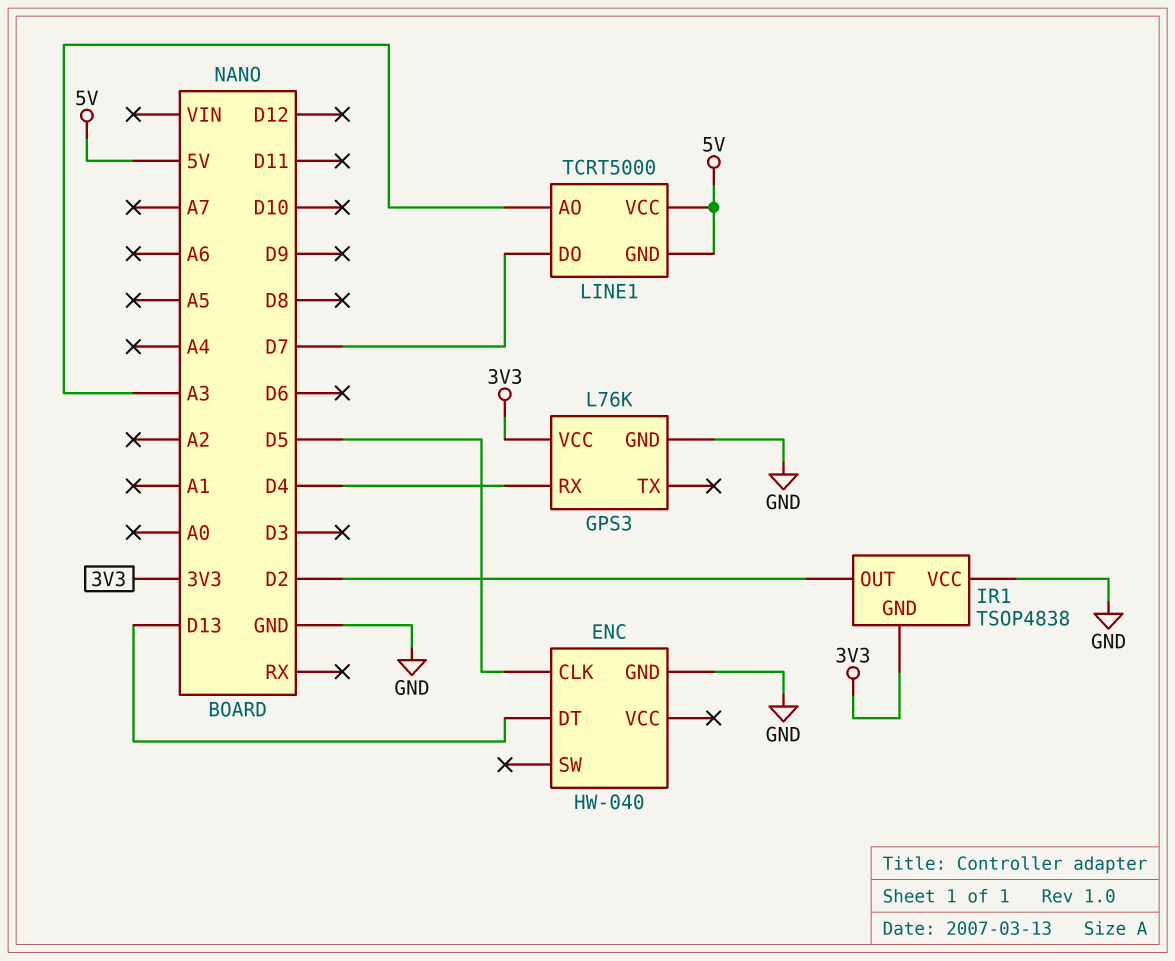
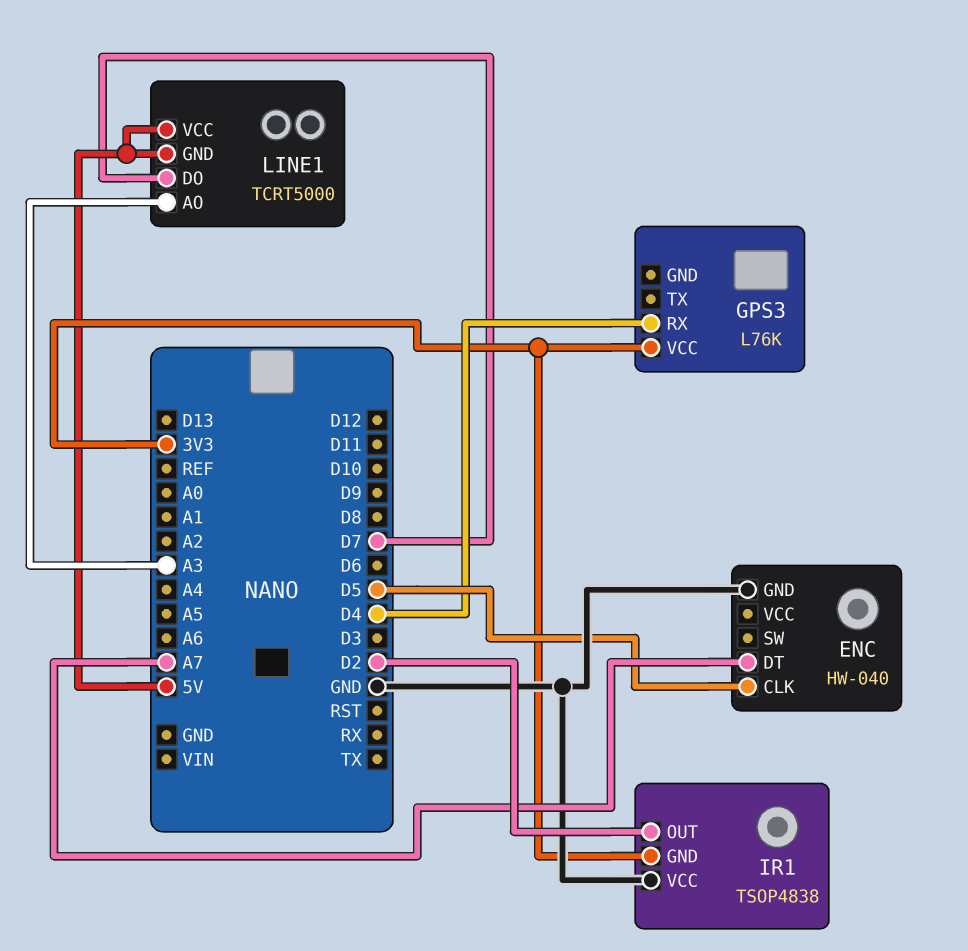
ENC pin DT: D13 -> A7
GPS3 pin GND: GND -> none

